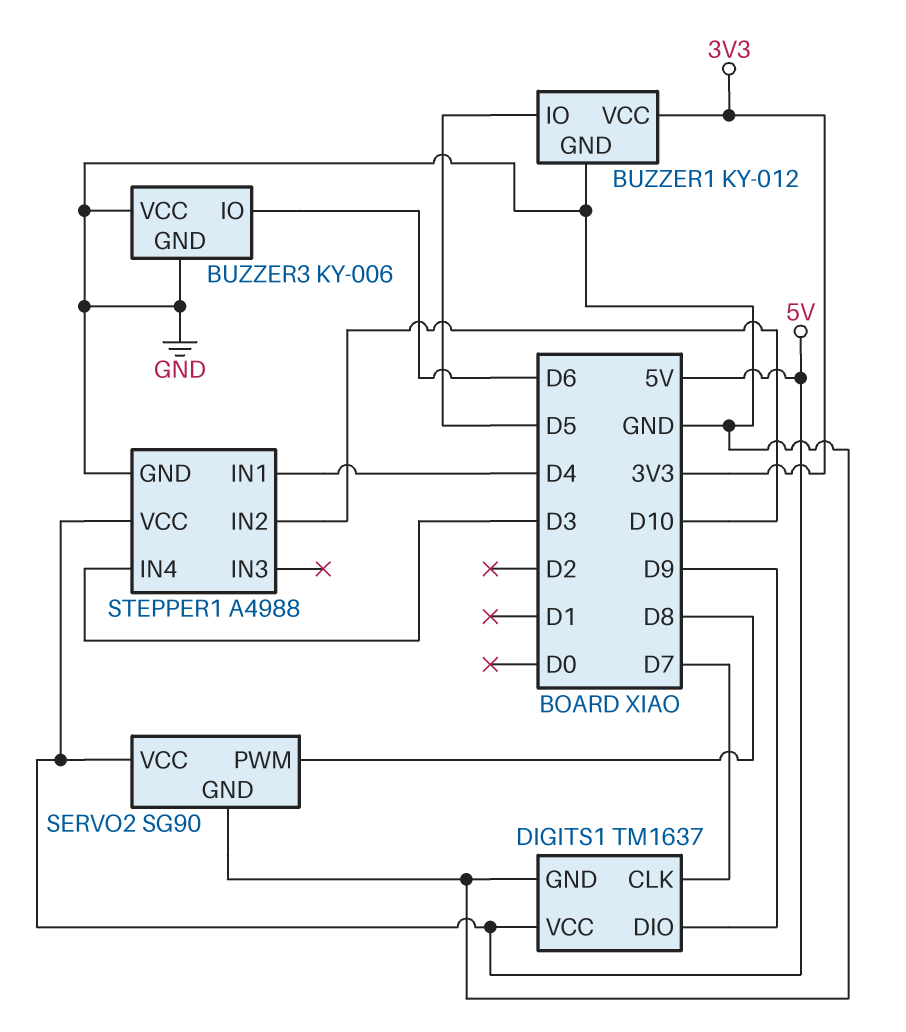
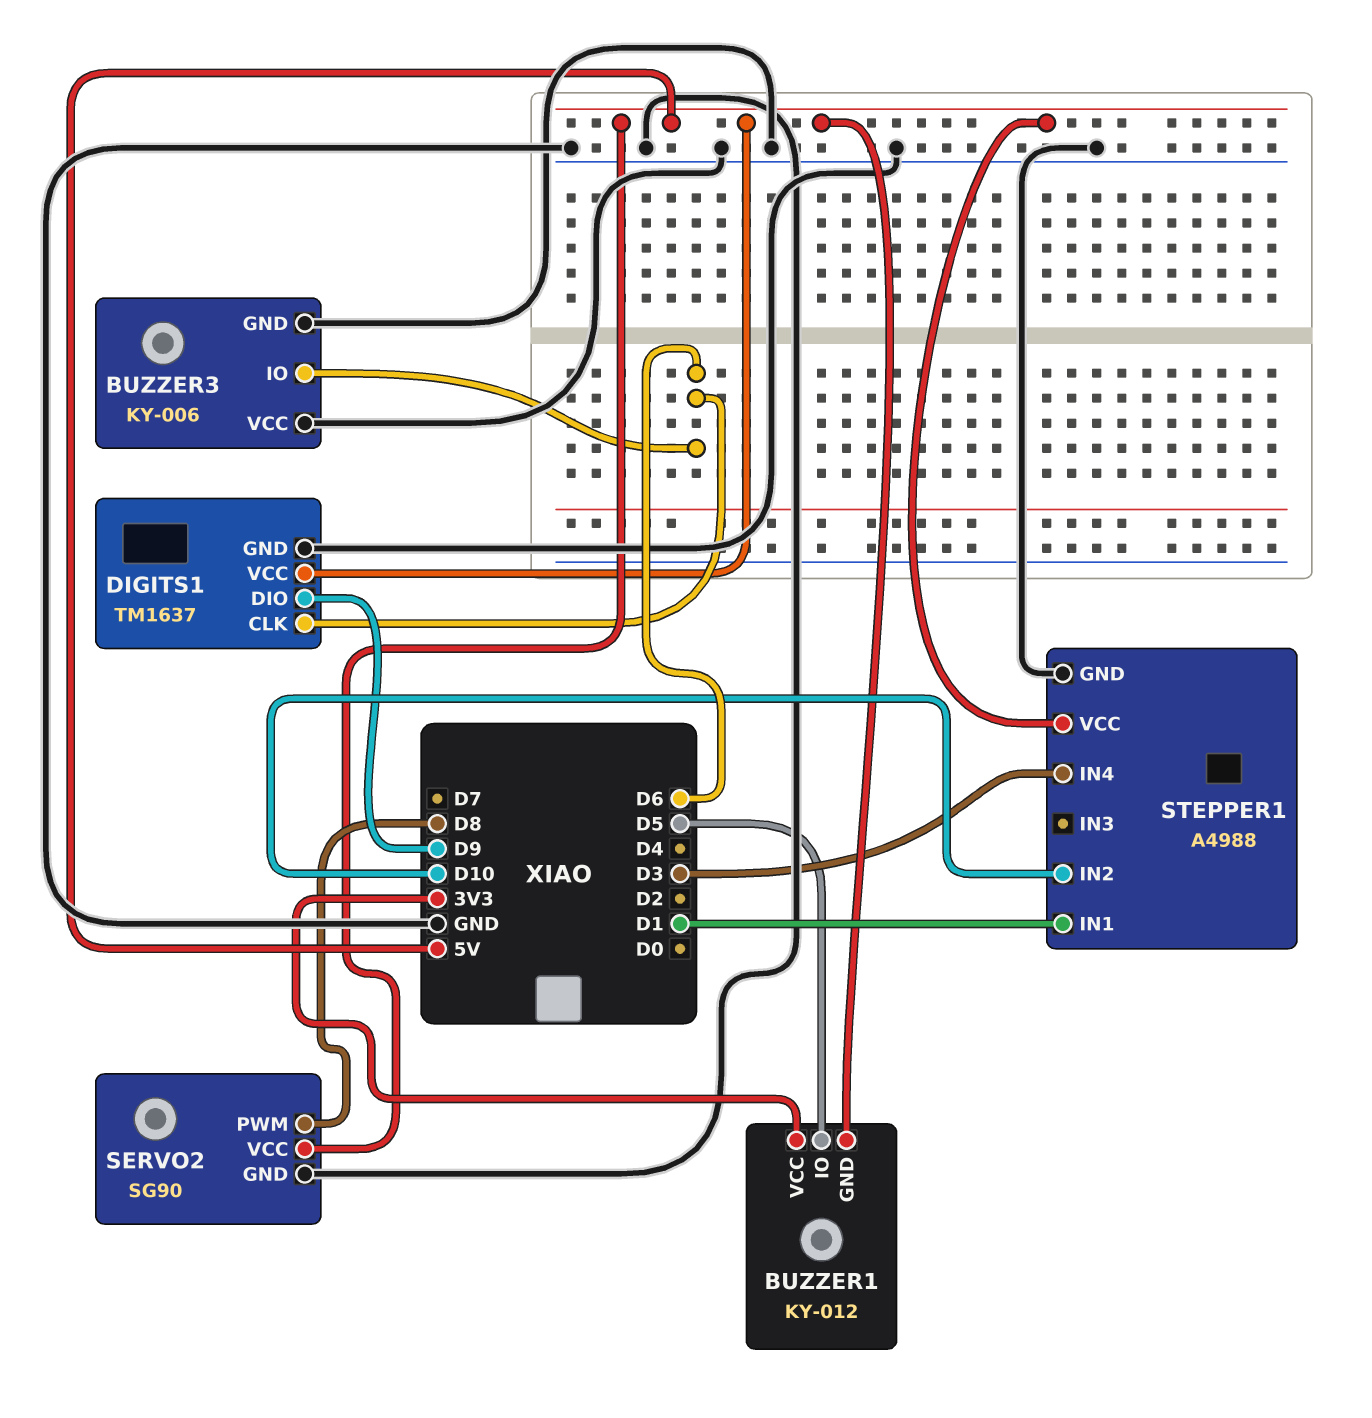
BUZZER1 pin GND: GND -> 5V
DIGITS1 pin CLK: D7 -> D6
STEPPER1 pin IN1: D4 -> D1

